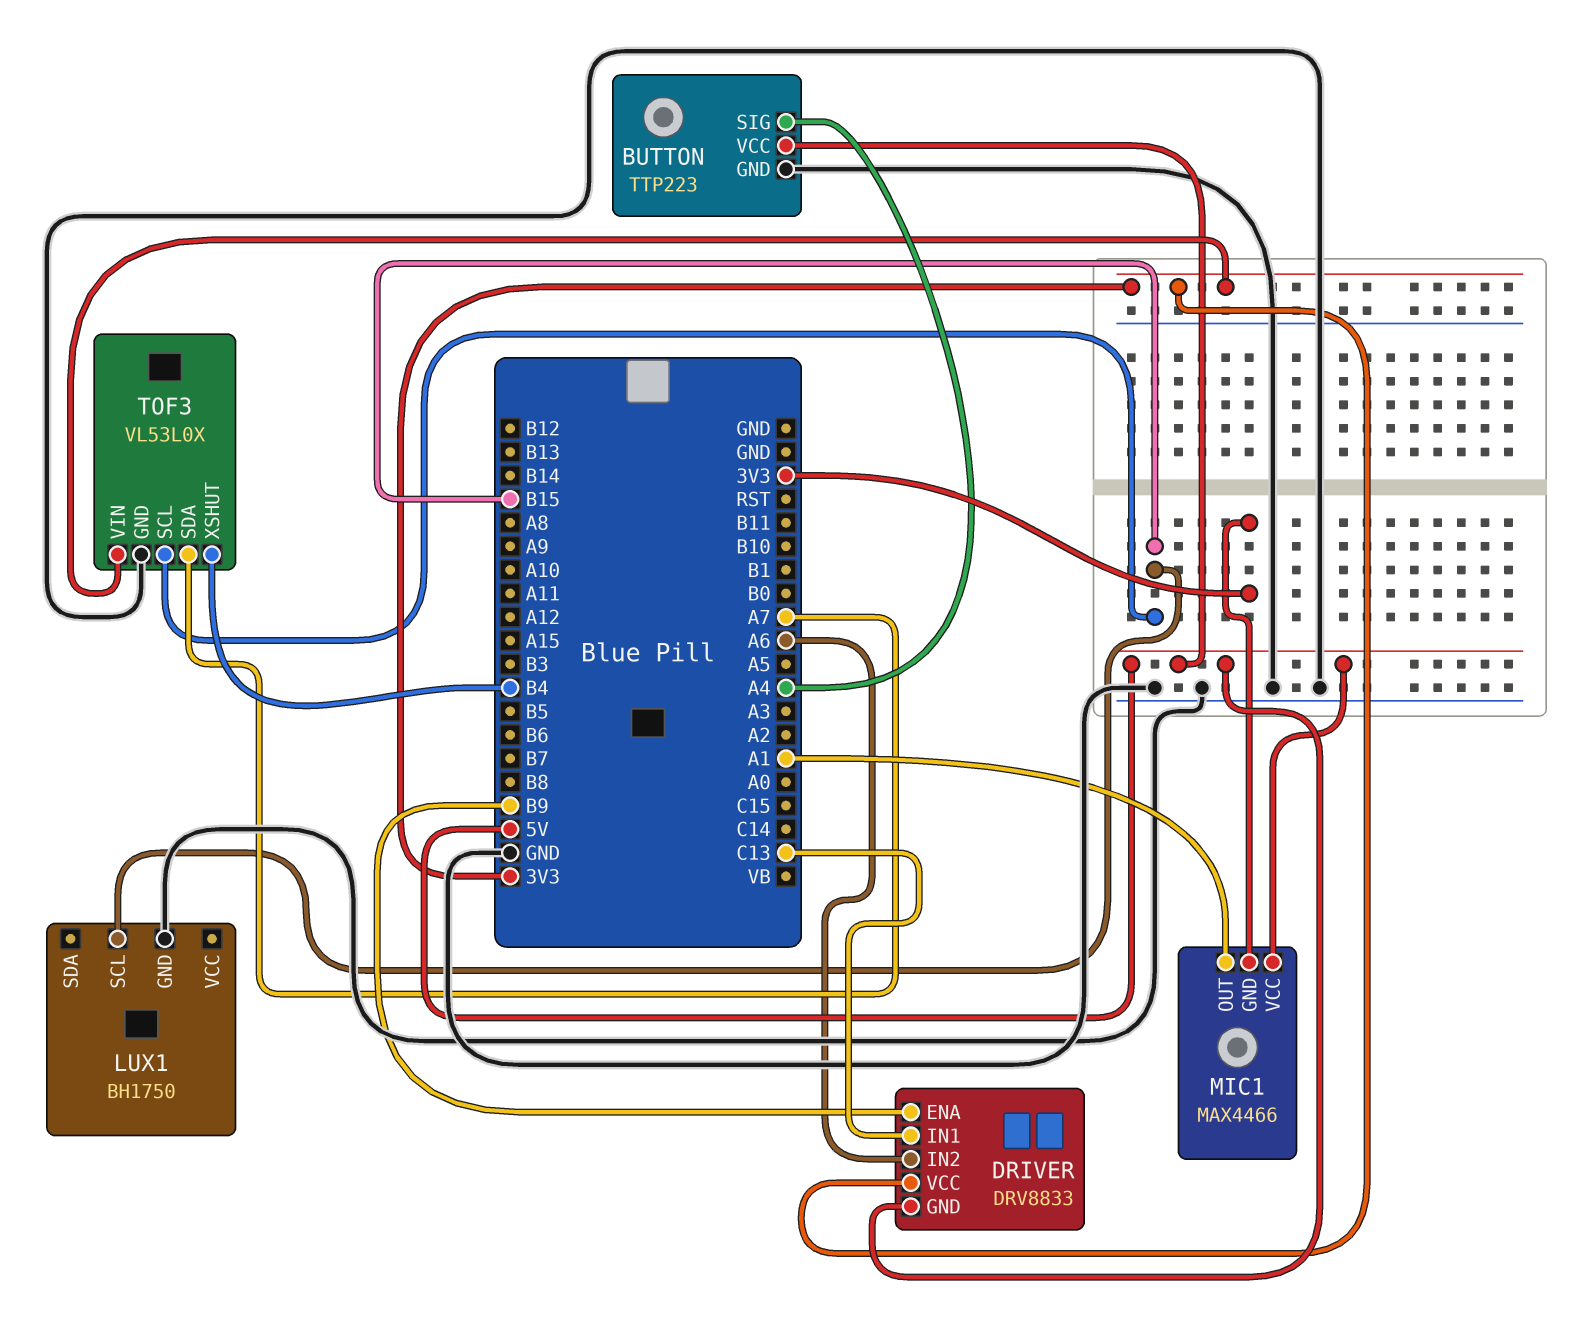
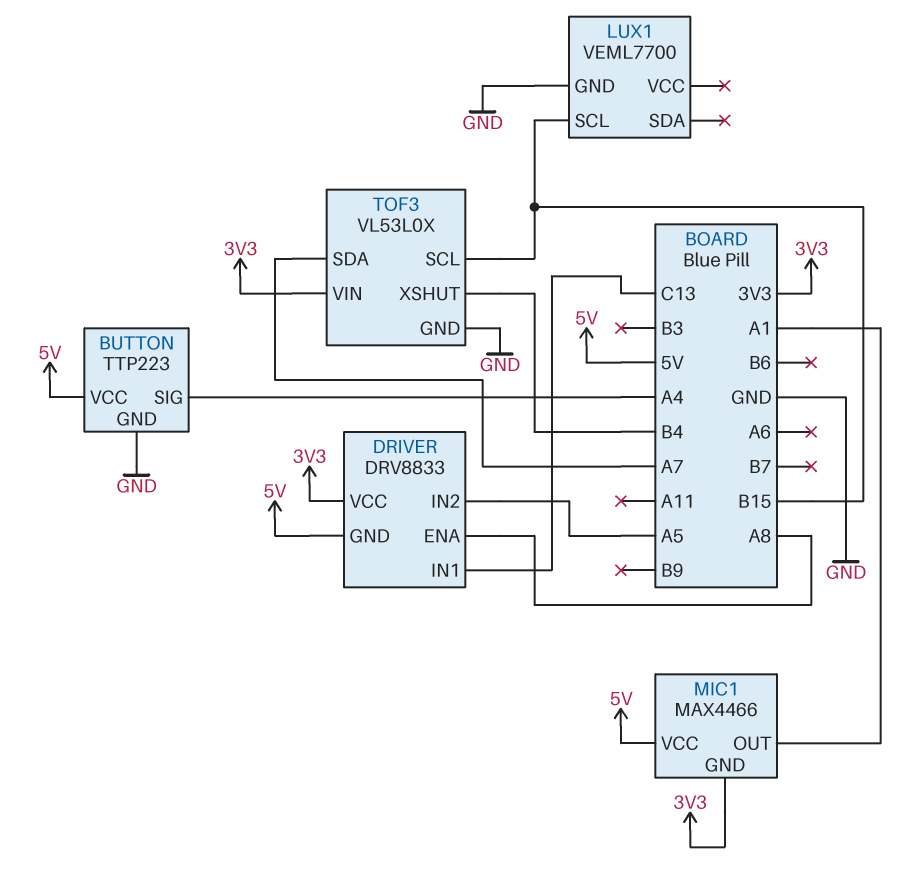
DRIVER pin ENA: B9 -> A8
DRIVER pin IN2: A6 -> A5
LUX1: BH1750 -> VEML7700

